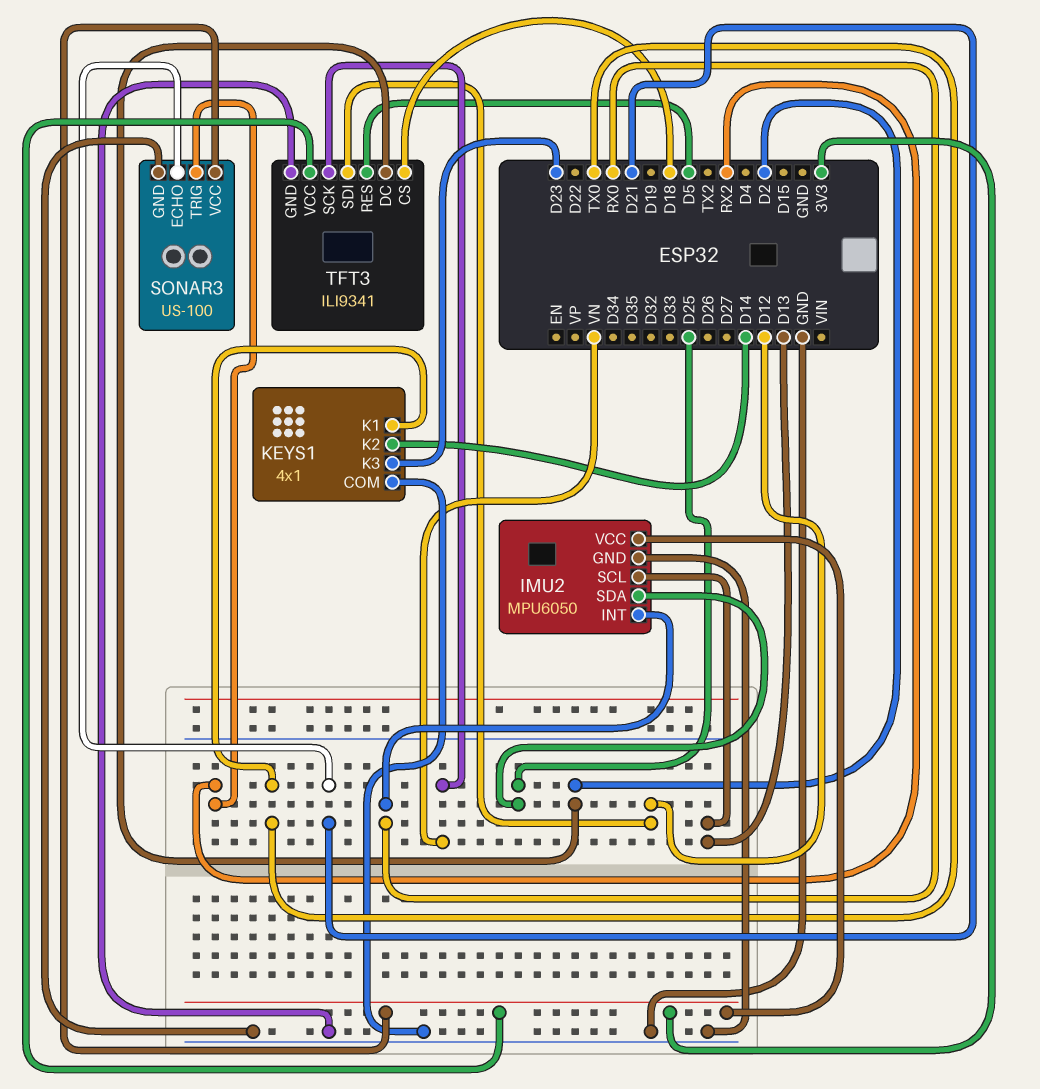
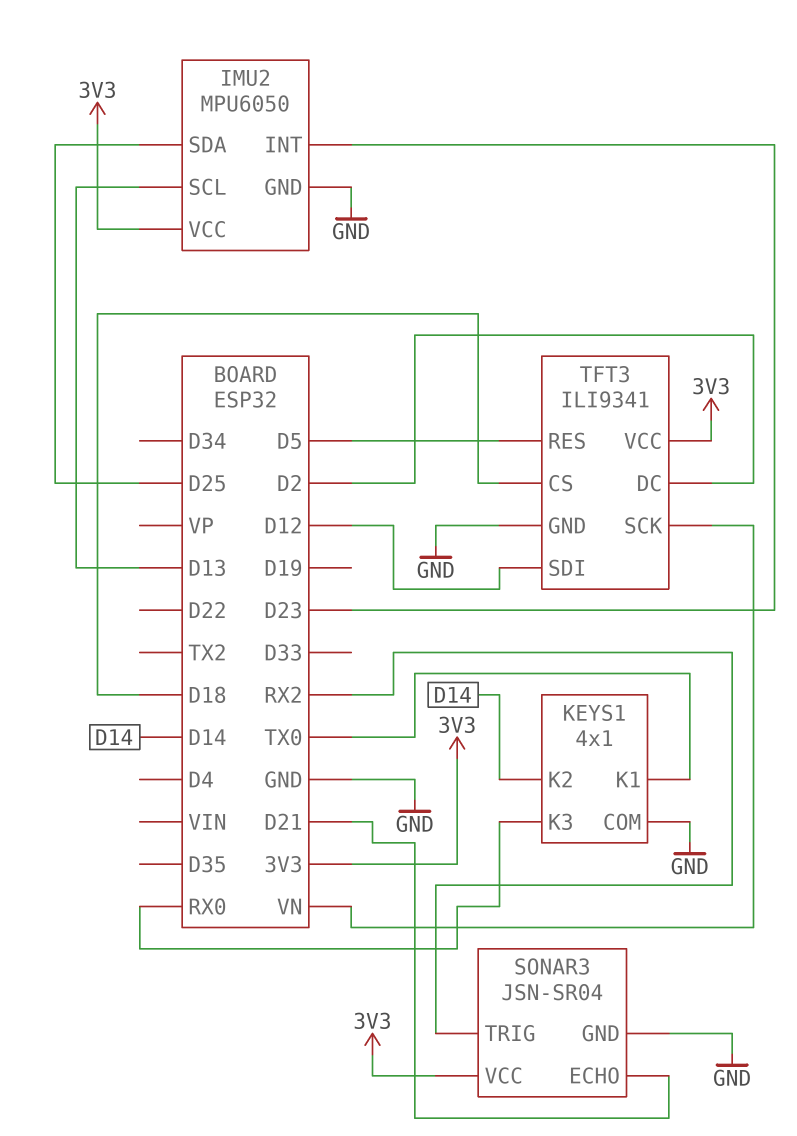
IMU2 pin INT: RX0 -> D23
KEYS1 pin K3: D23 -> RX0
SONAR3: US-100 -> JSN-SR04

